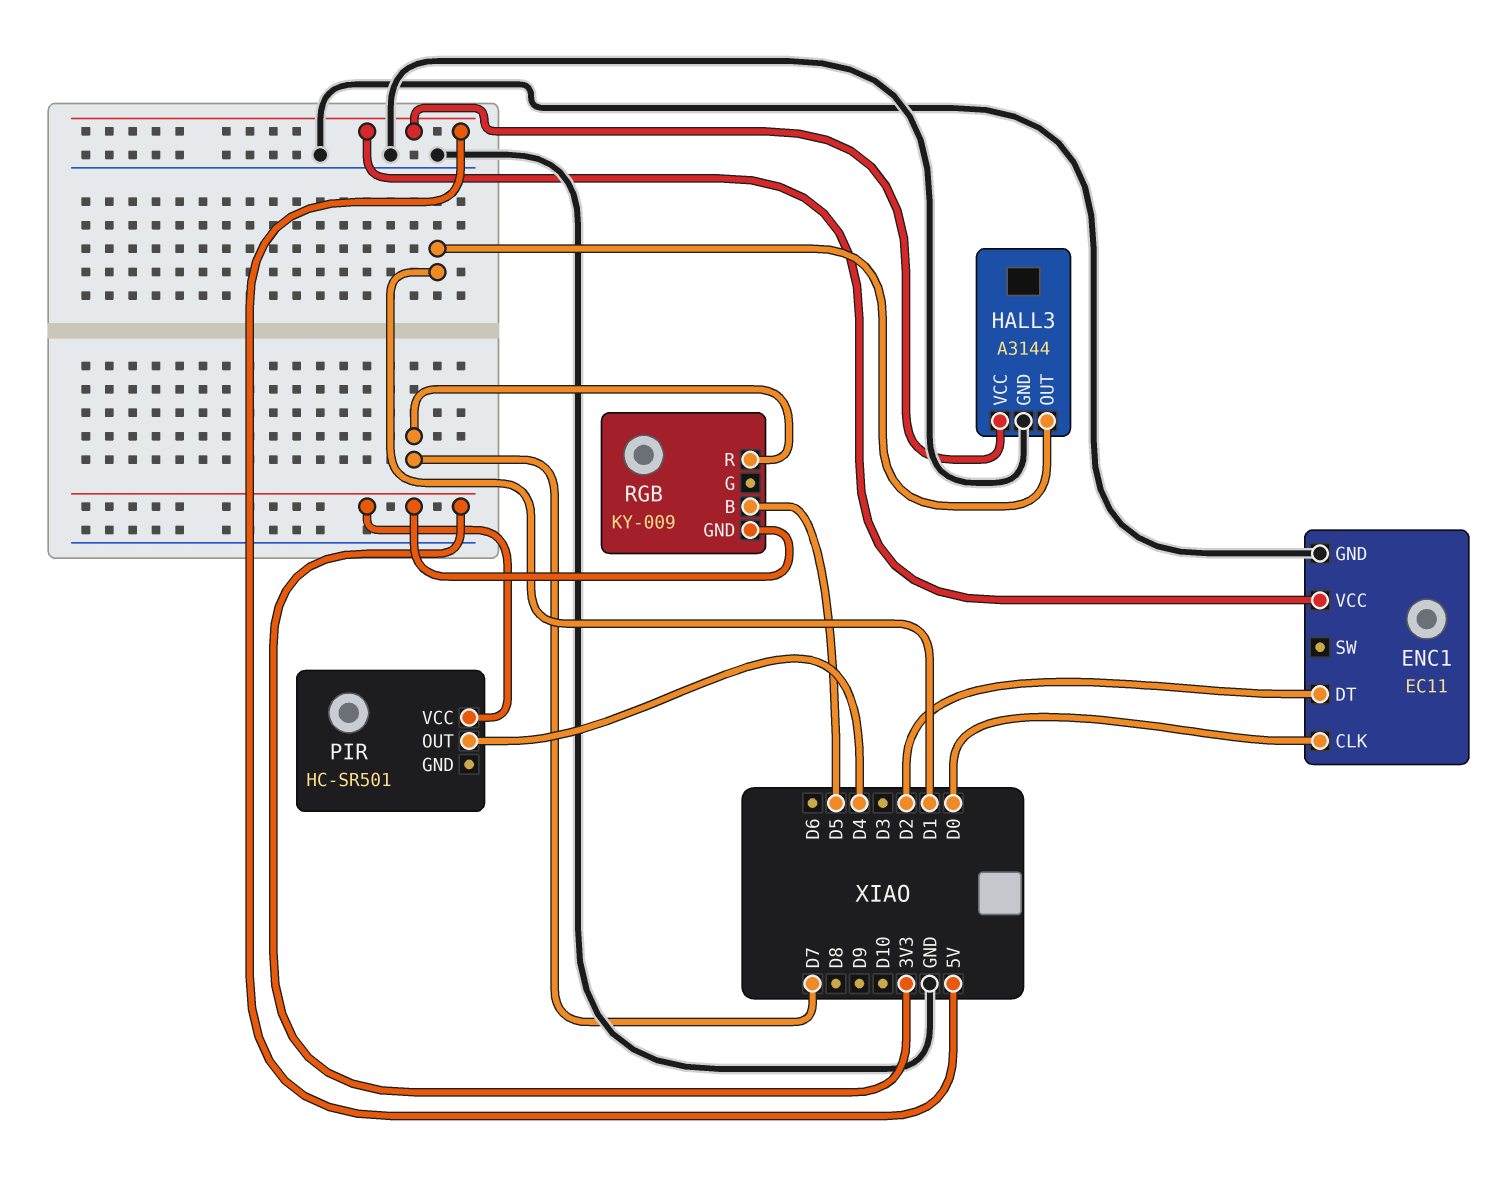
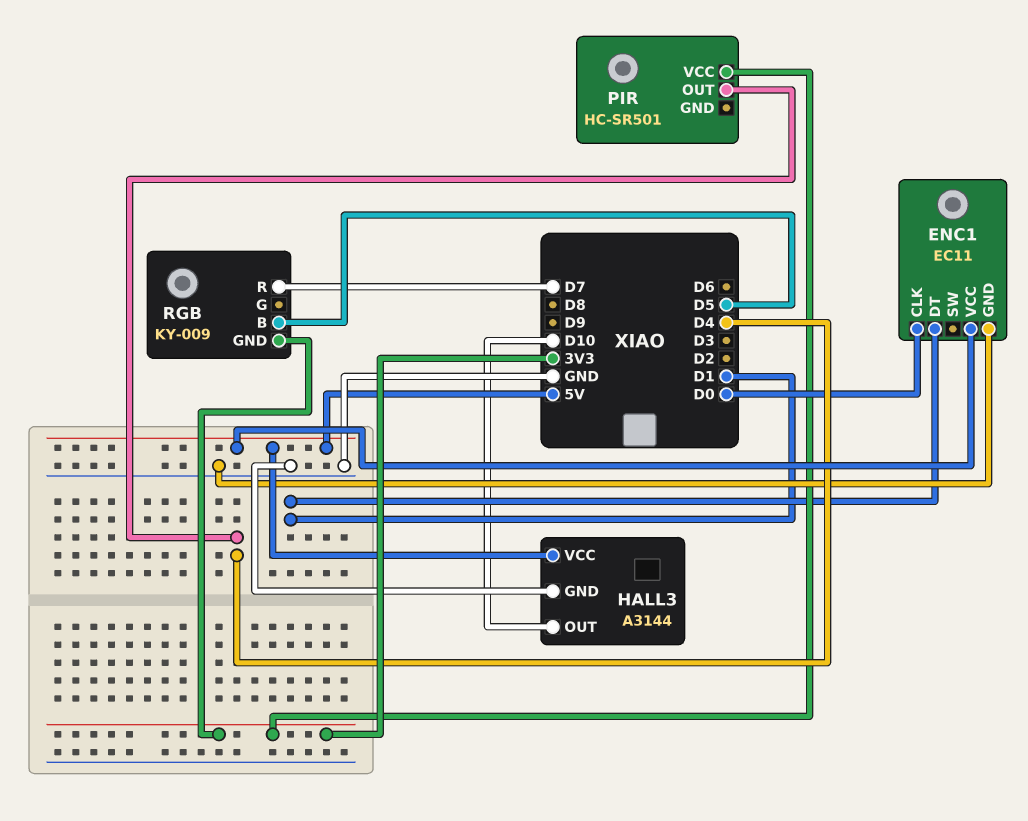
ENC1 pin DT: D2 -> D1
HALL3 pin OUT: D1 -> D10

